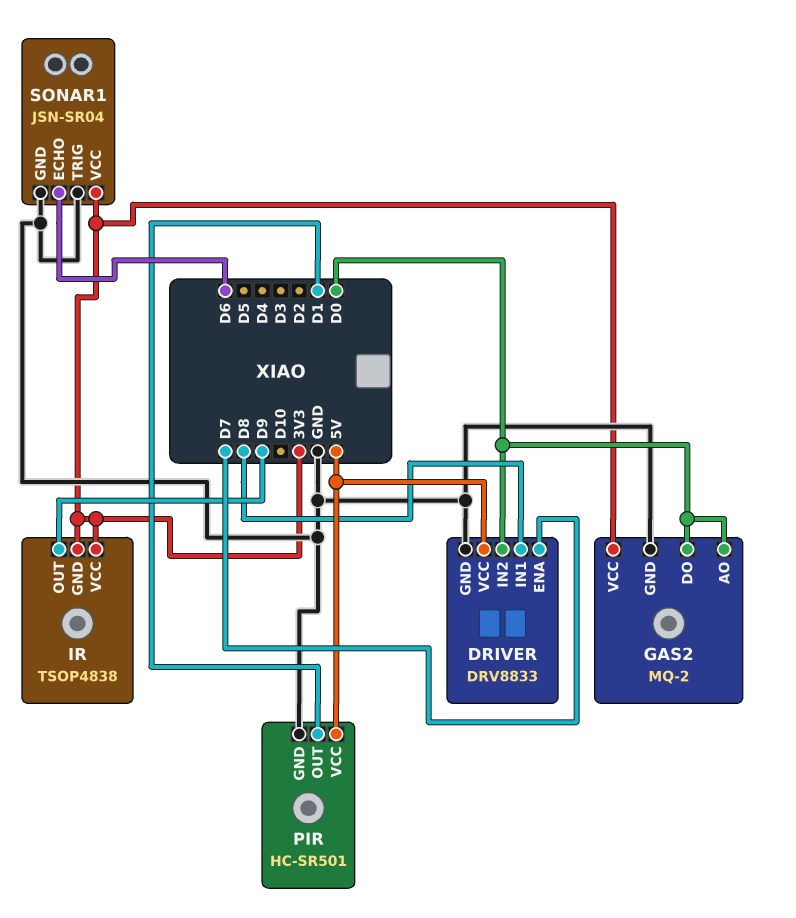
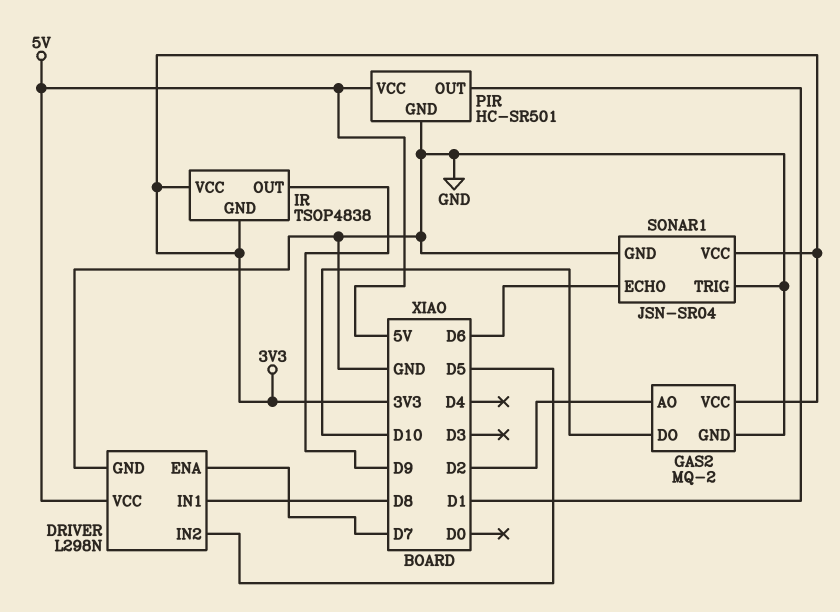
DRIVER: DRV8833 -> L298N
DRIVER pin IN2: D0 -> D5
GAS2 pin AO: D0 -> D2
GAS2 pin DO: D0 -> D10

